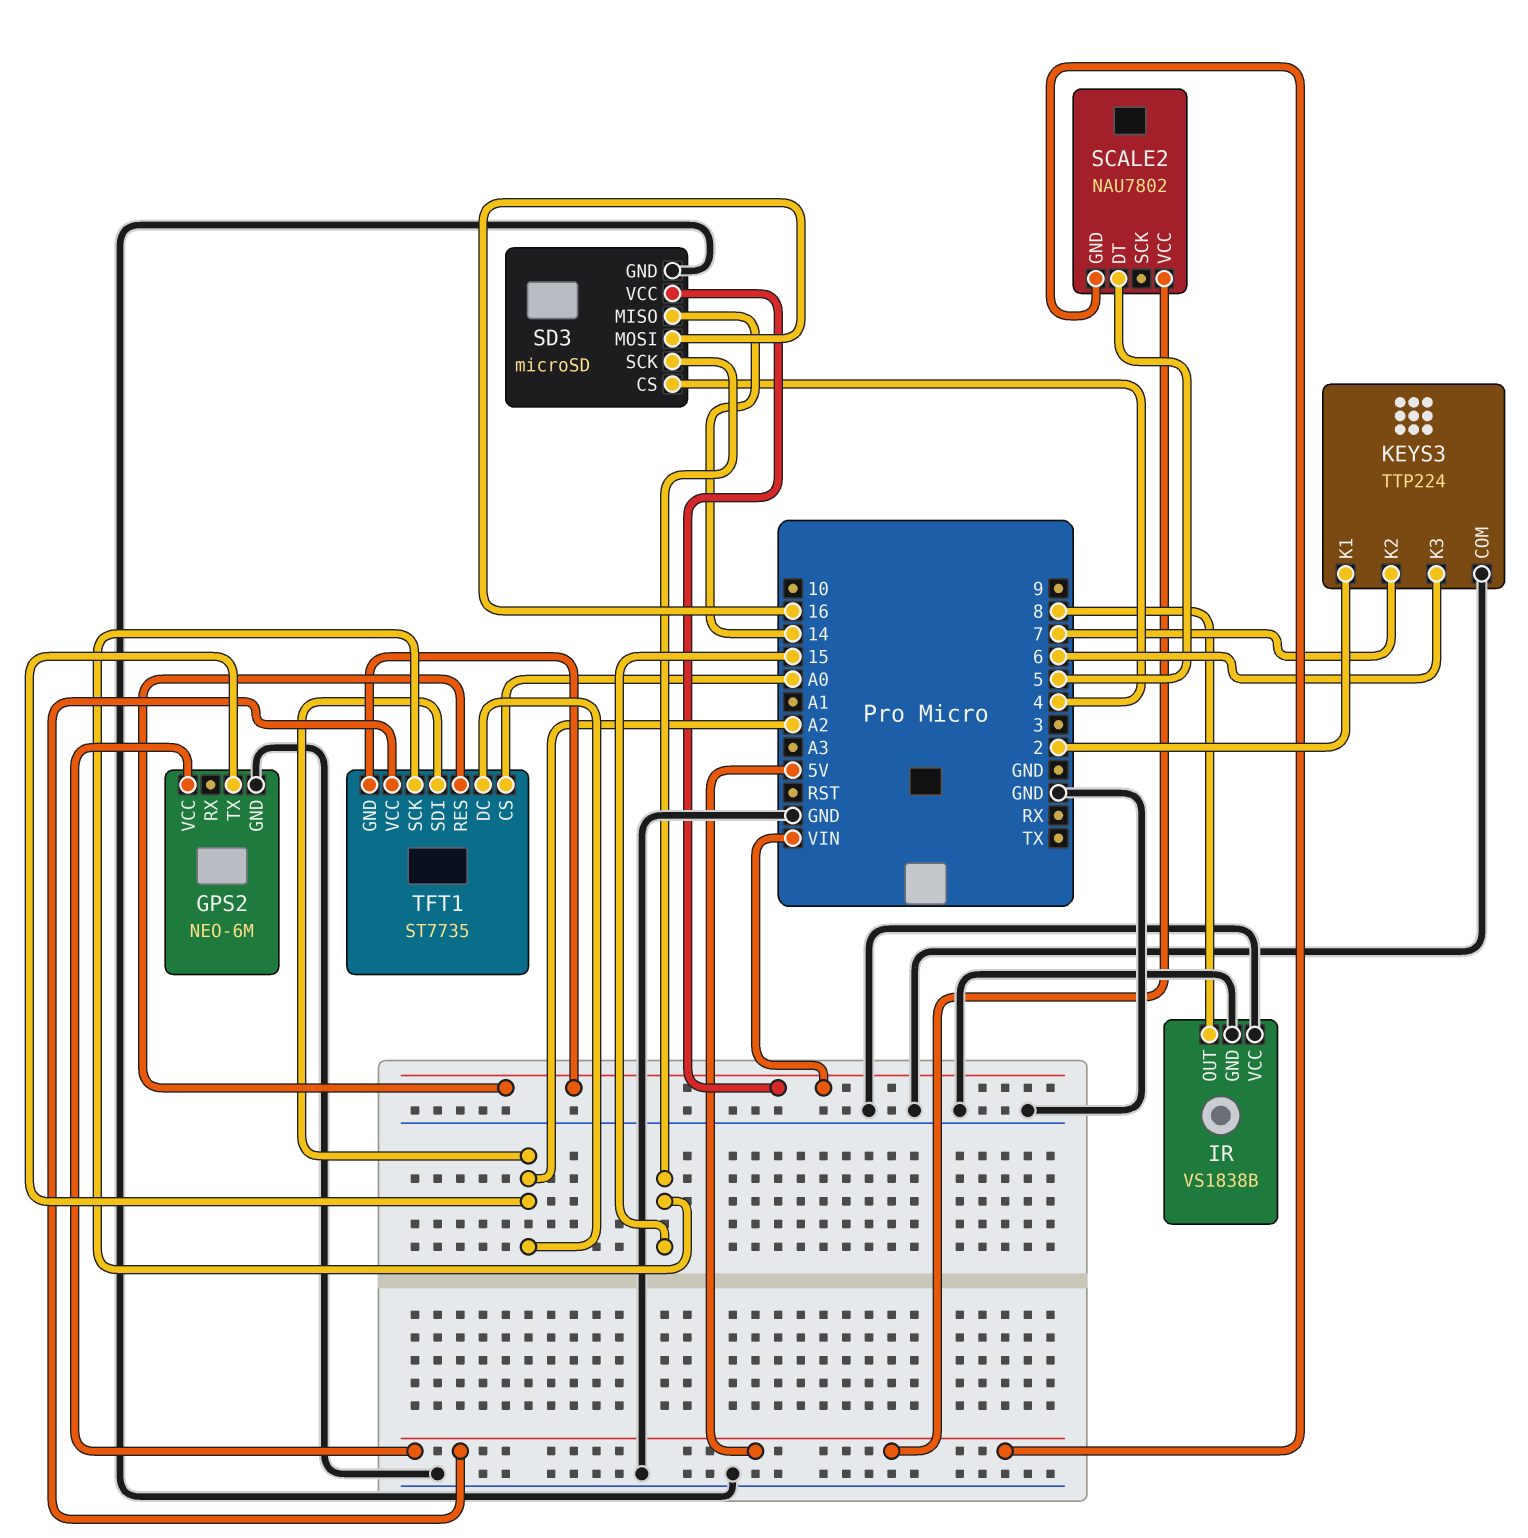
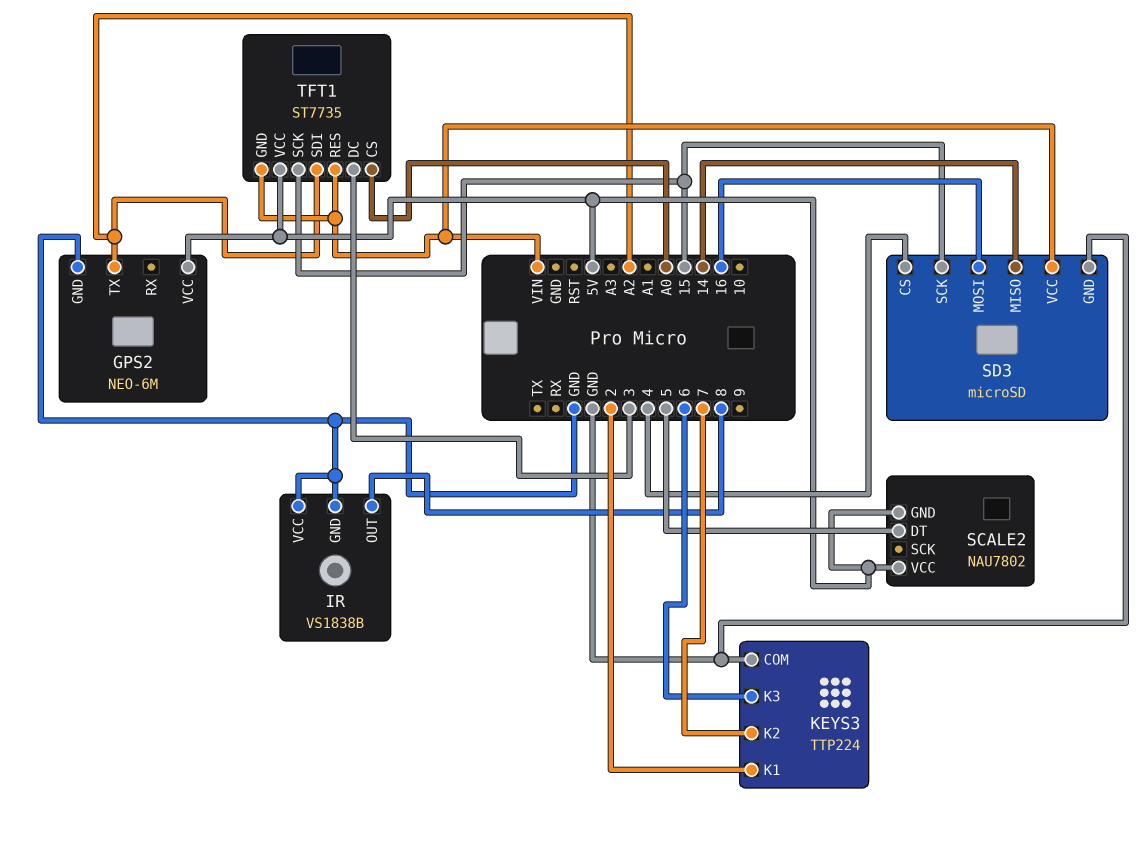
TFT1 pin DC: A2 -> 3

